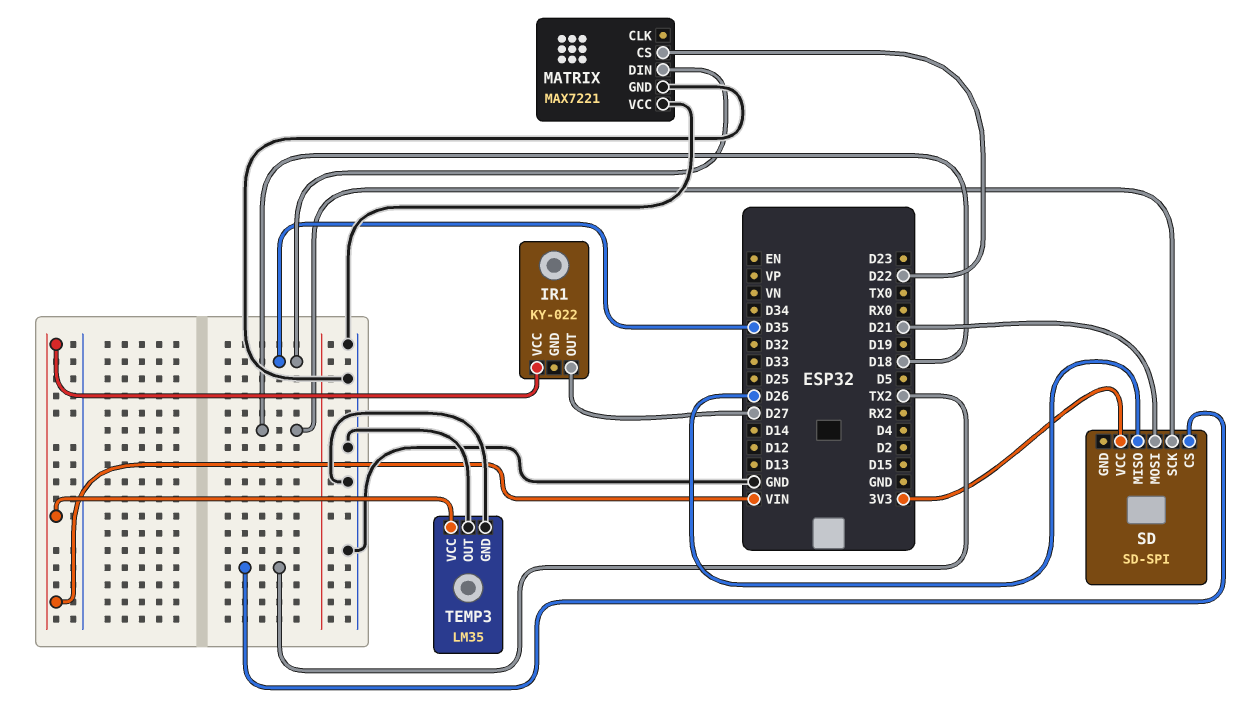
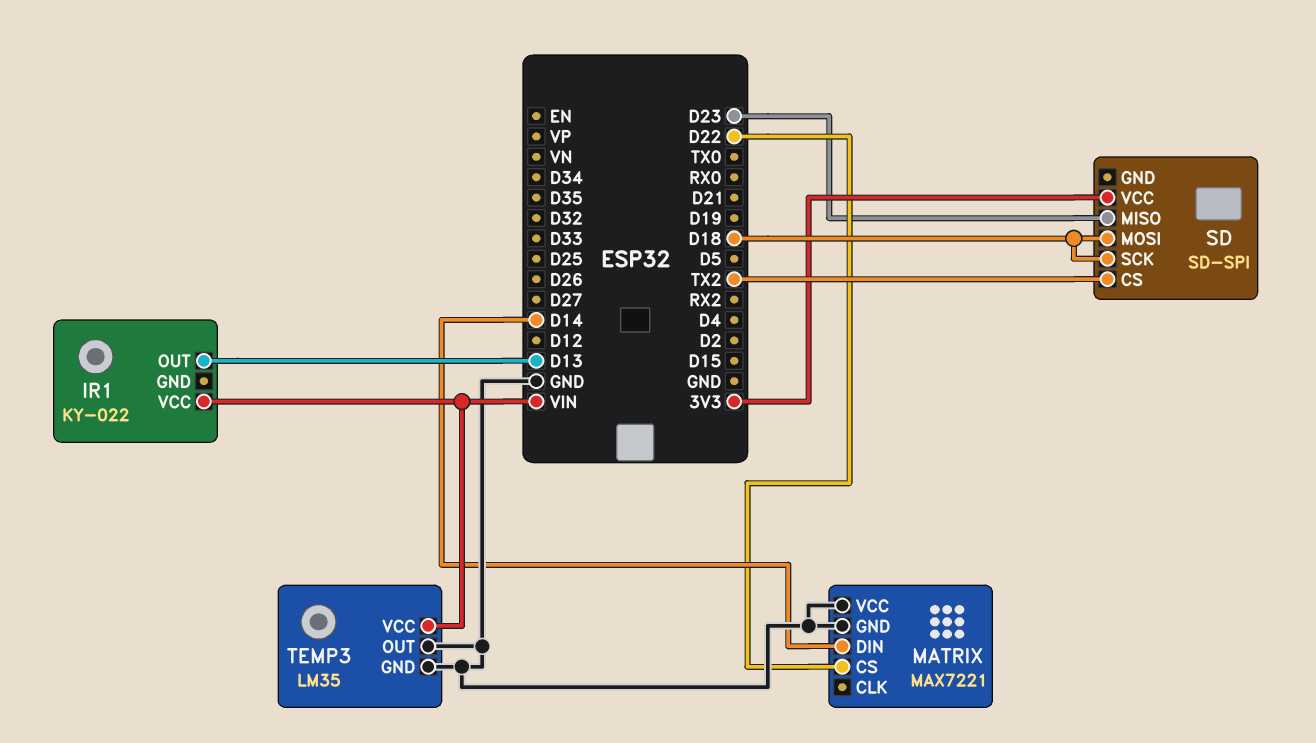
IR1 pin OUT: D27 -> D13
MATRIX pin DIN: D35 -> D14
SD pin MISO: D26 -> D23
SD pin MOSI: D21 -> D18

